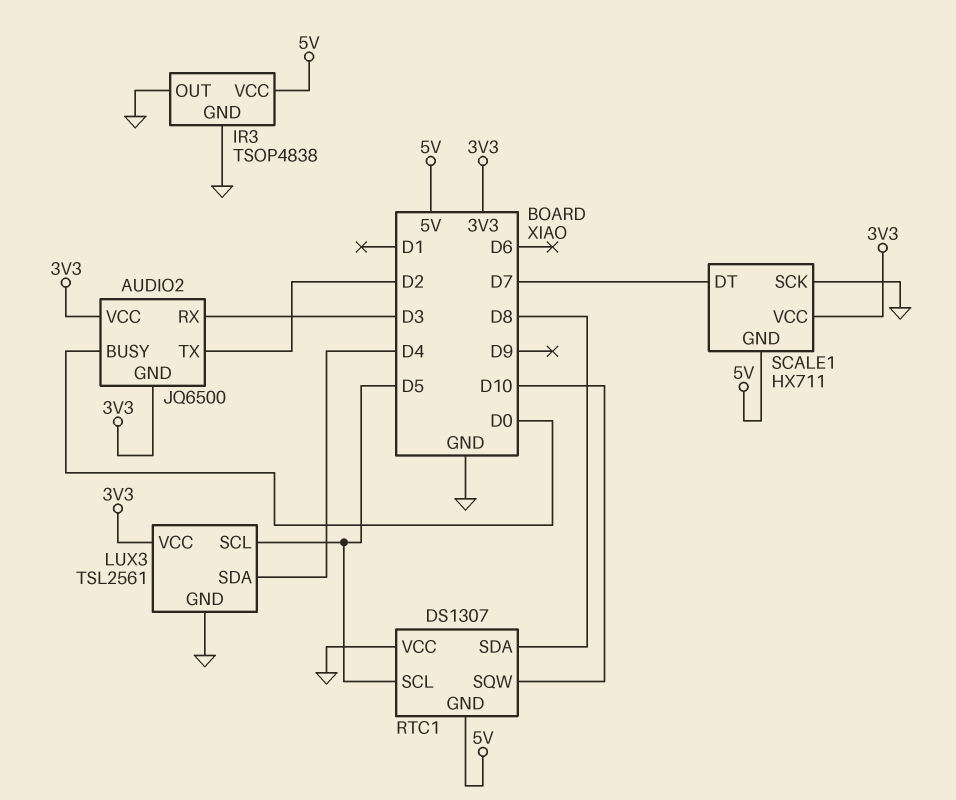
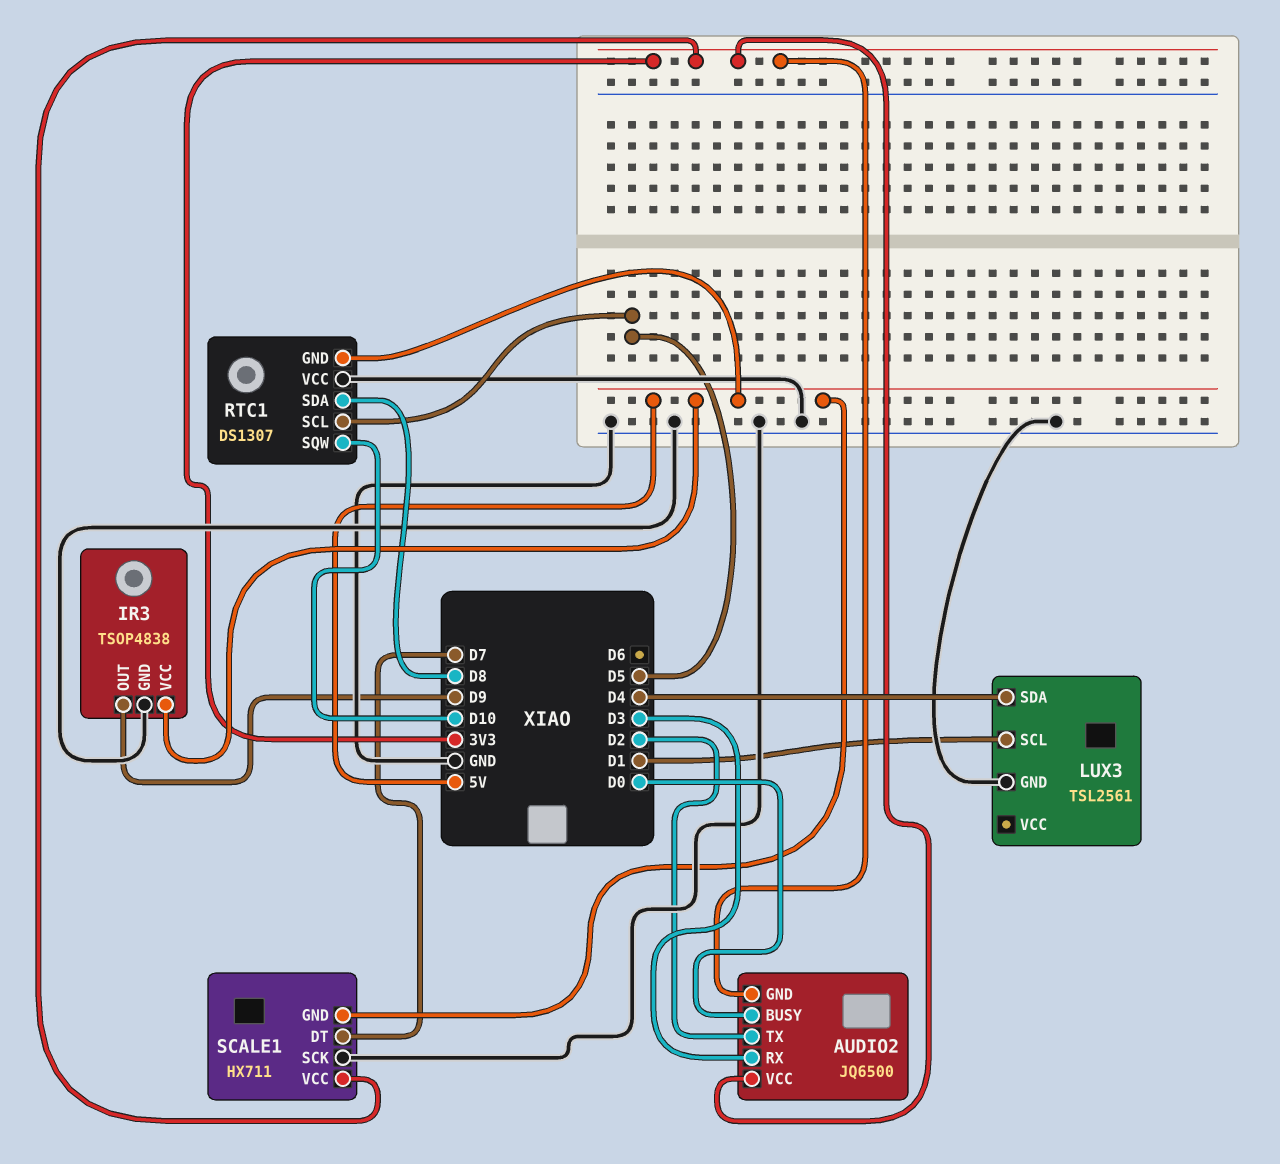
IR3 pin OUT: GND -> D9
LUX3 pin SCL: D5 -> D1
LUX3 pin VCC: 3V3 -> none

